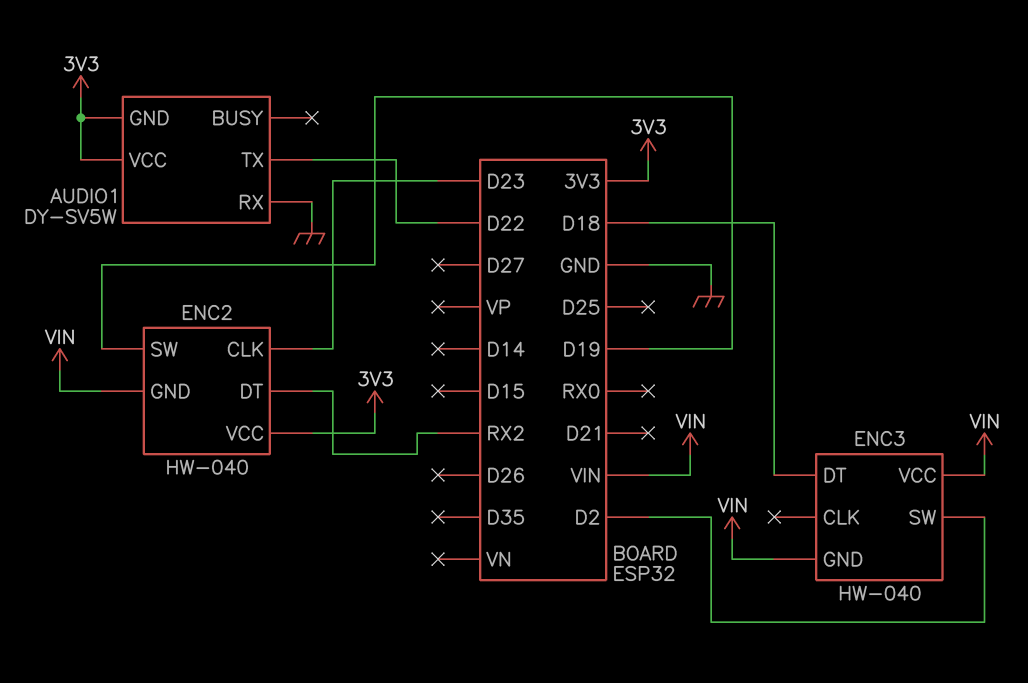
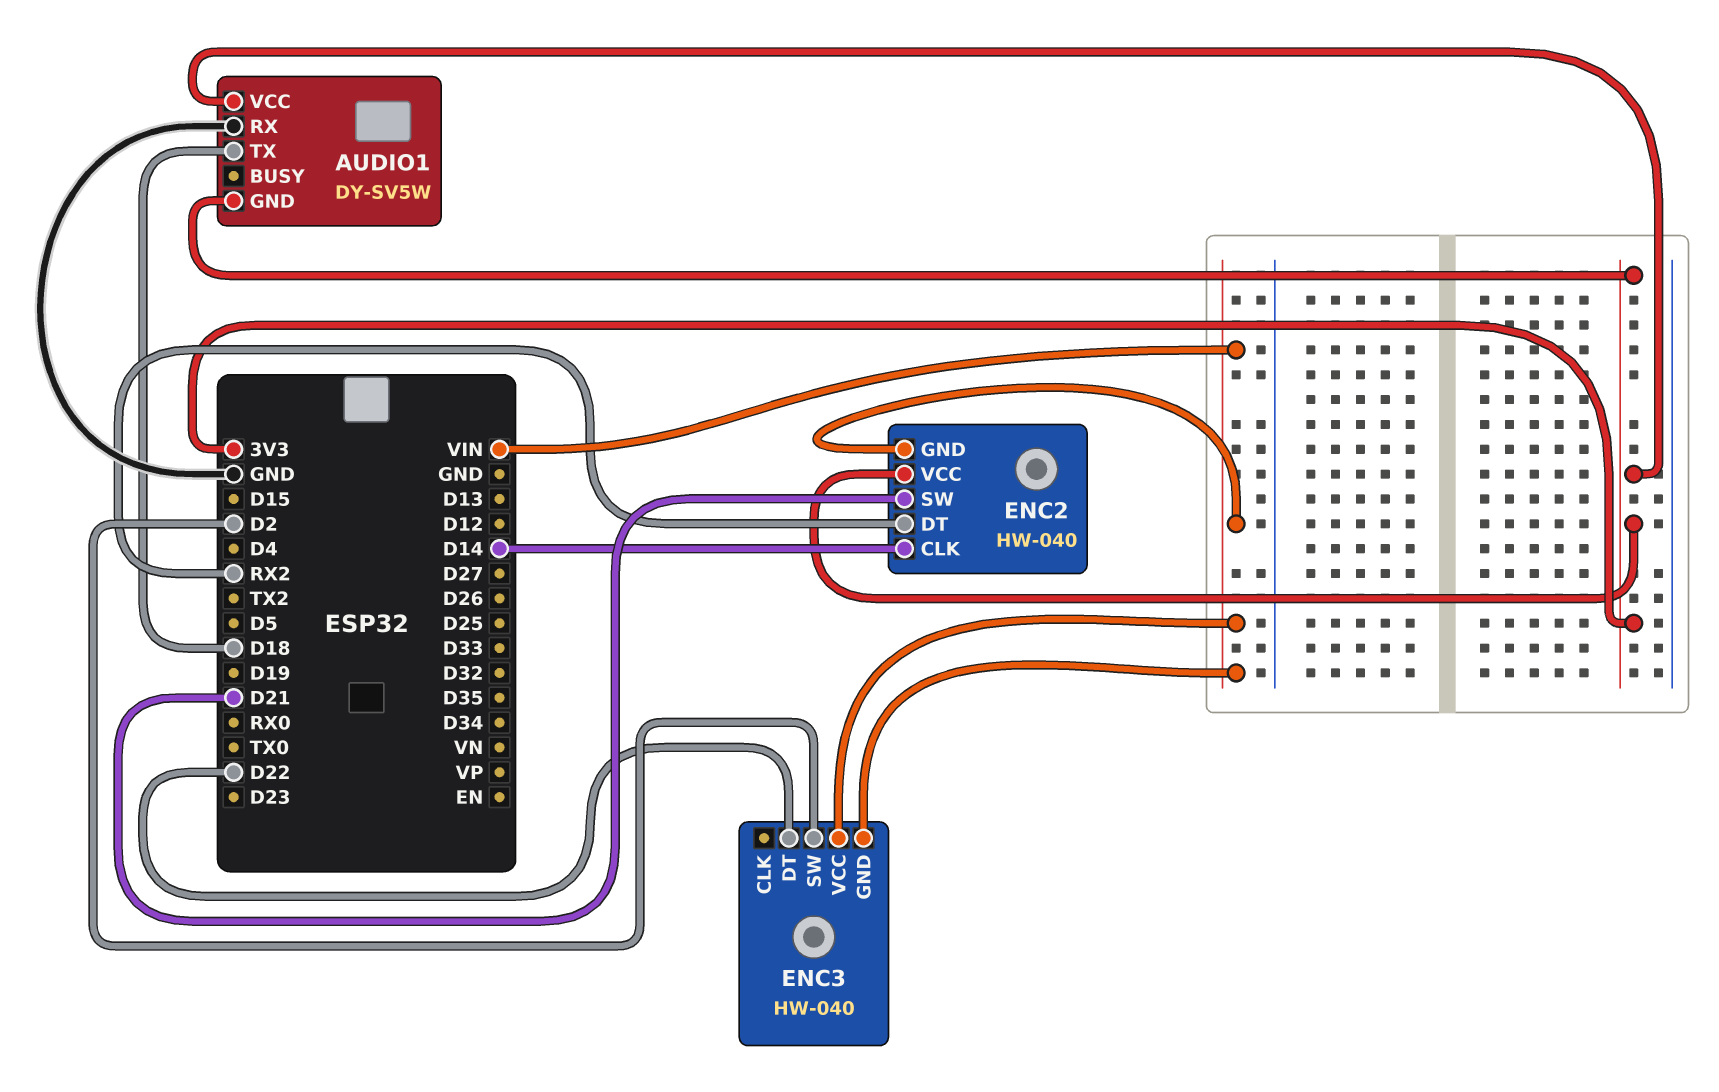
AUDIO1 pin TX: D22 -> D18
ENC2 pin CLK: D23 -> D14
ENC2 pin SW: D19 -> D21
ENC3 pin DT: D18 -> D22

